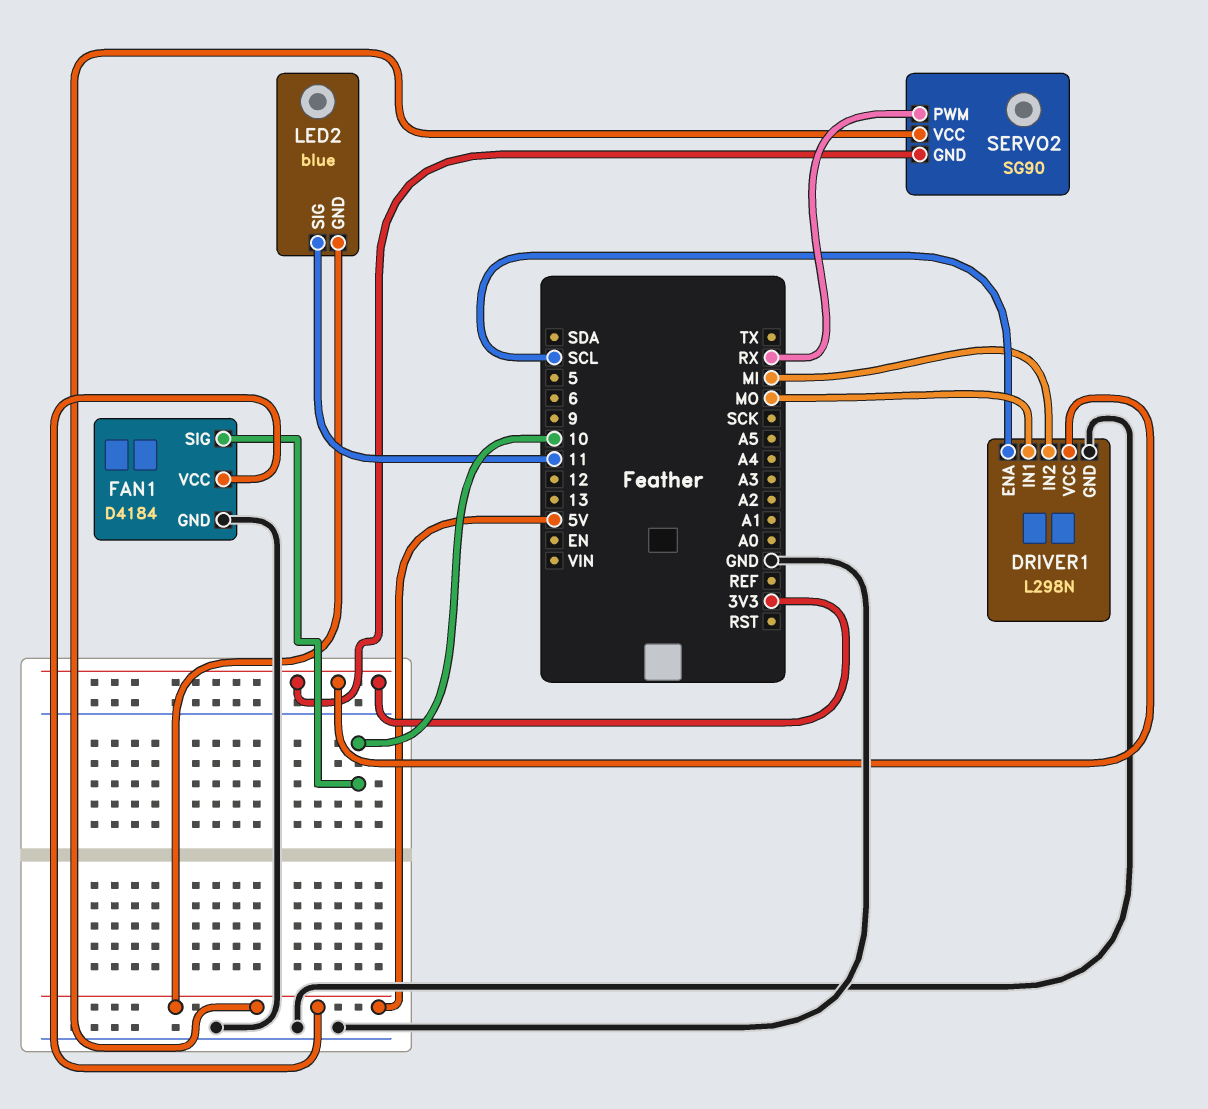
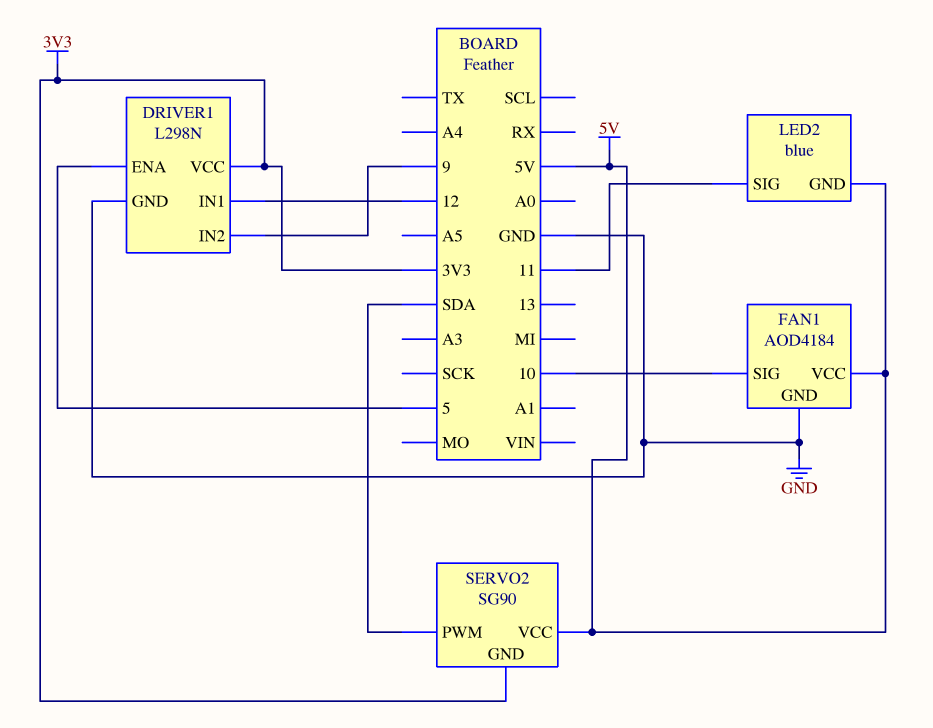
DRIVER1 pin ENA: SCL -> 5
DRIVER1 pin IN1: MO -> 12
DRIVER1 pin IN2: MI -> 9
FAN1: D4184 -> AOD4184
SERVO2 pin PWM: RX -> SDA

